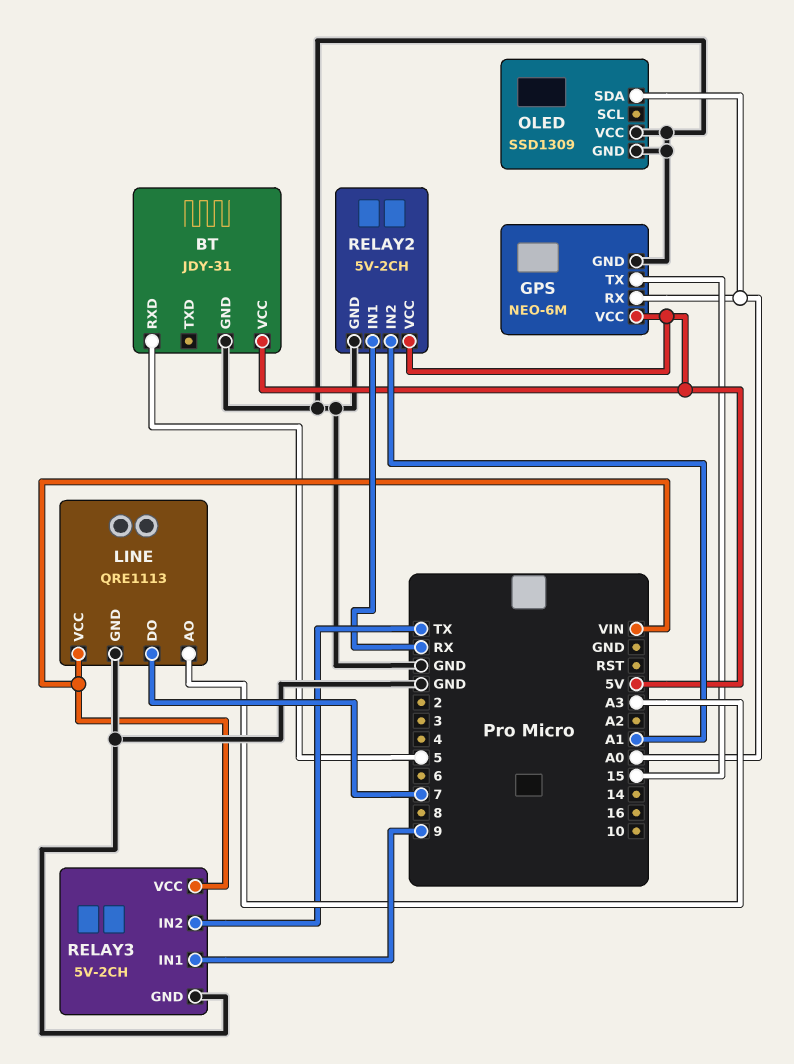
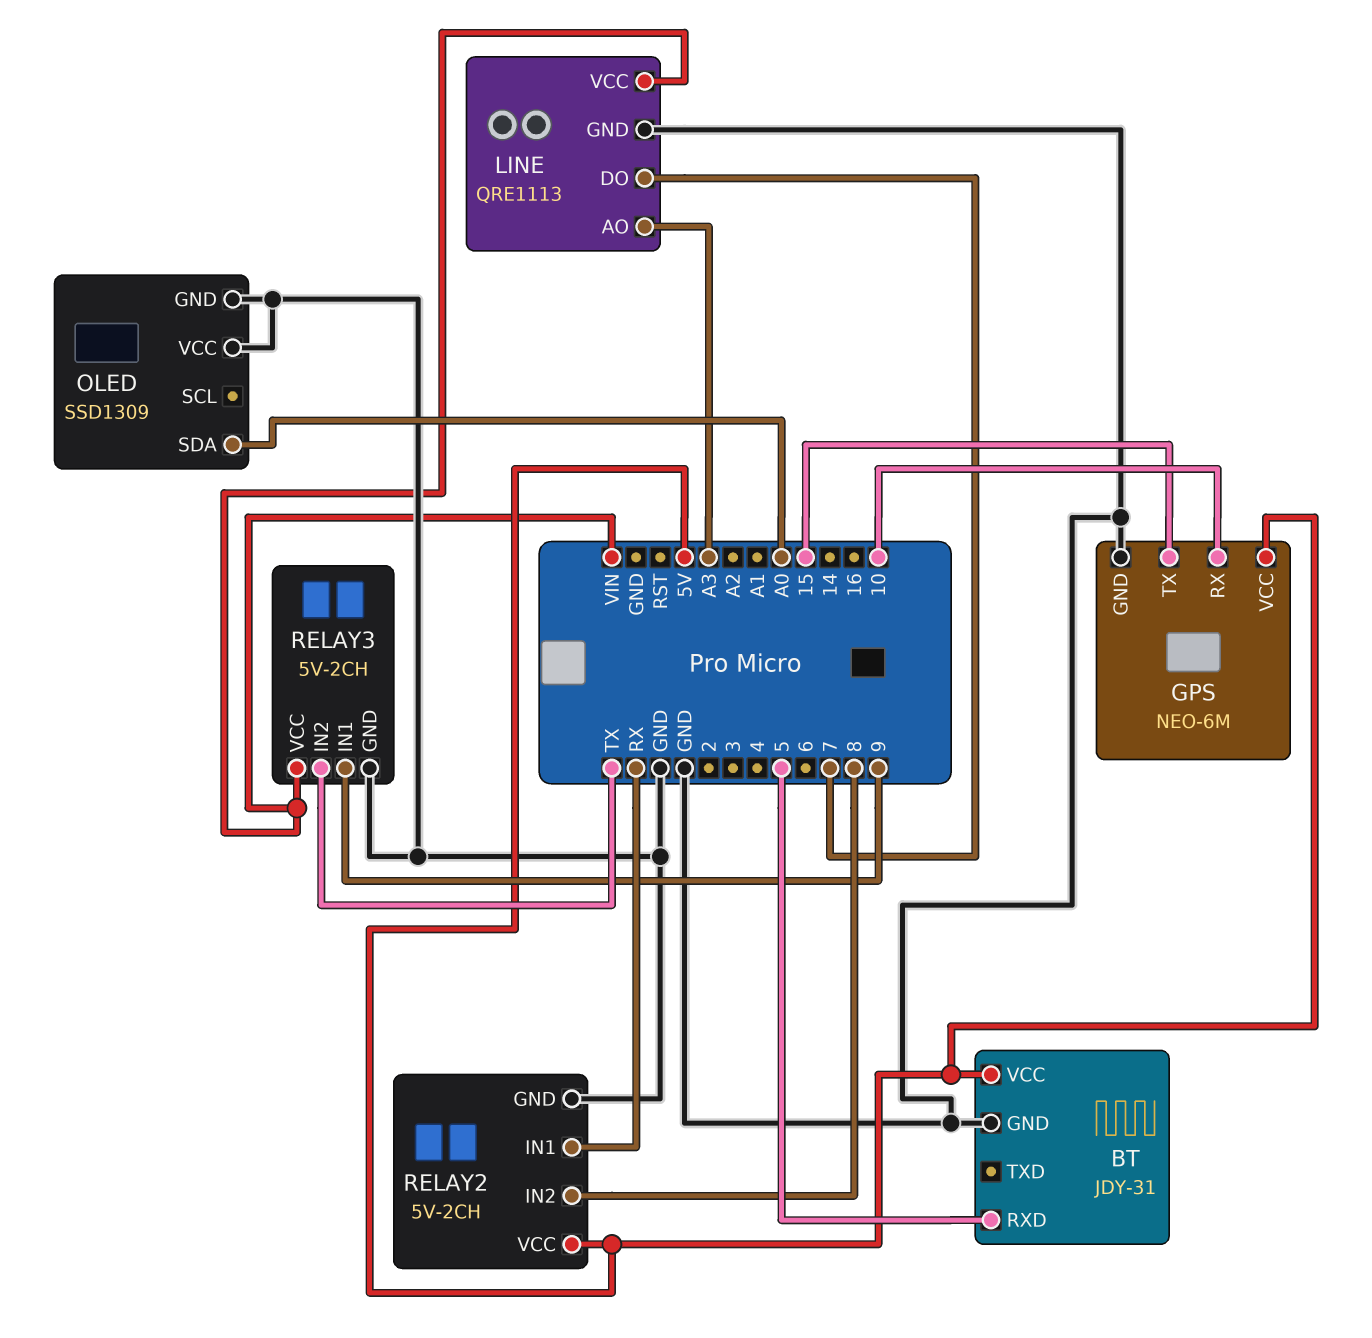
GPS pin RX: A0 -> 10
RELAY2 pin IN2: A1 -> 8

